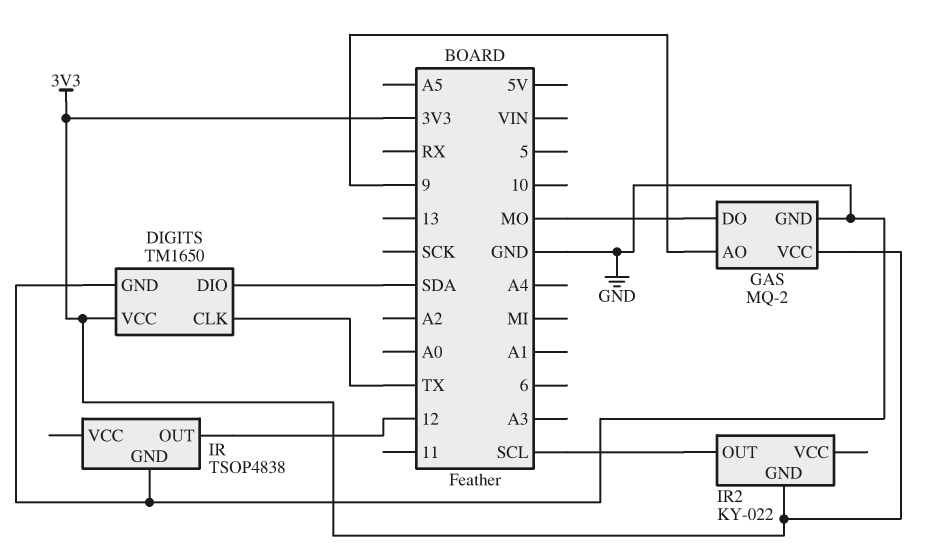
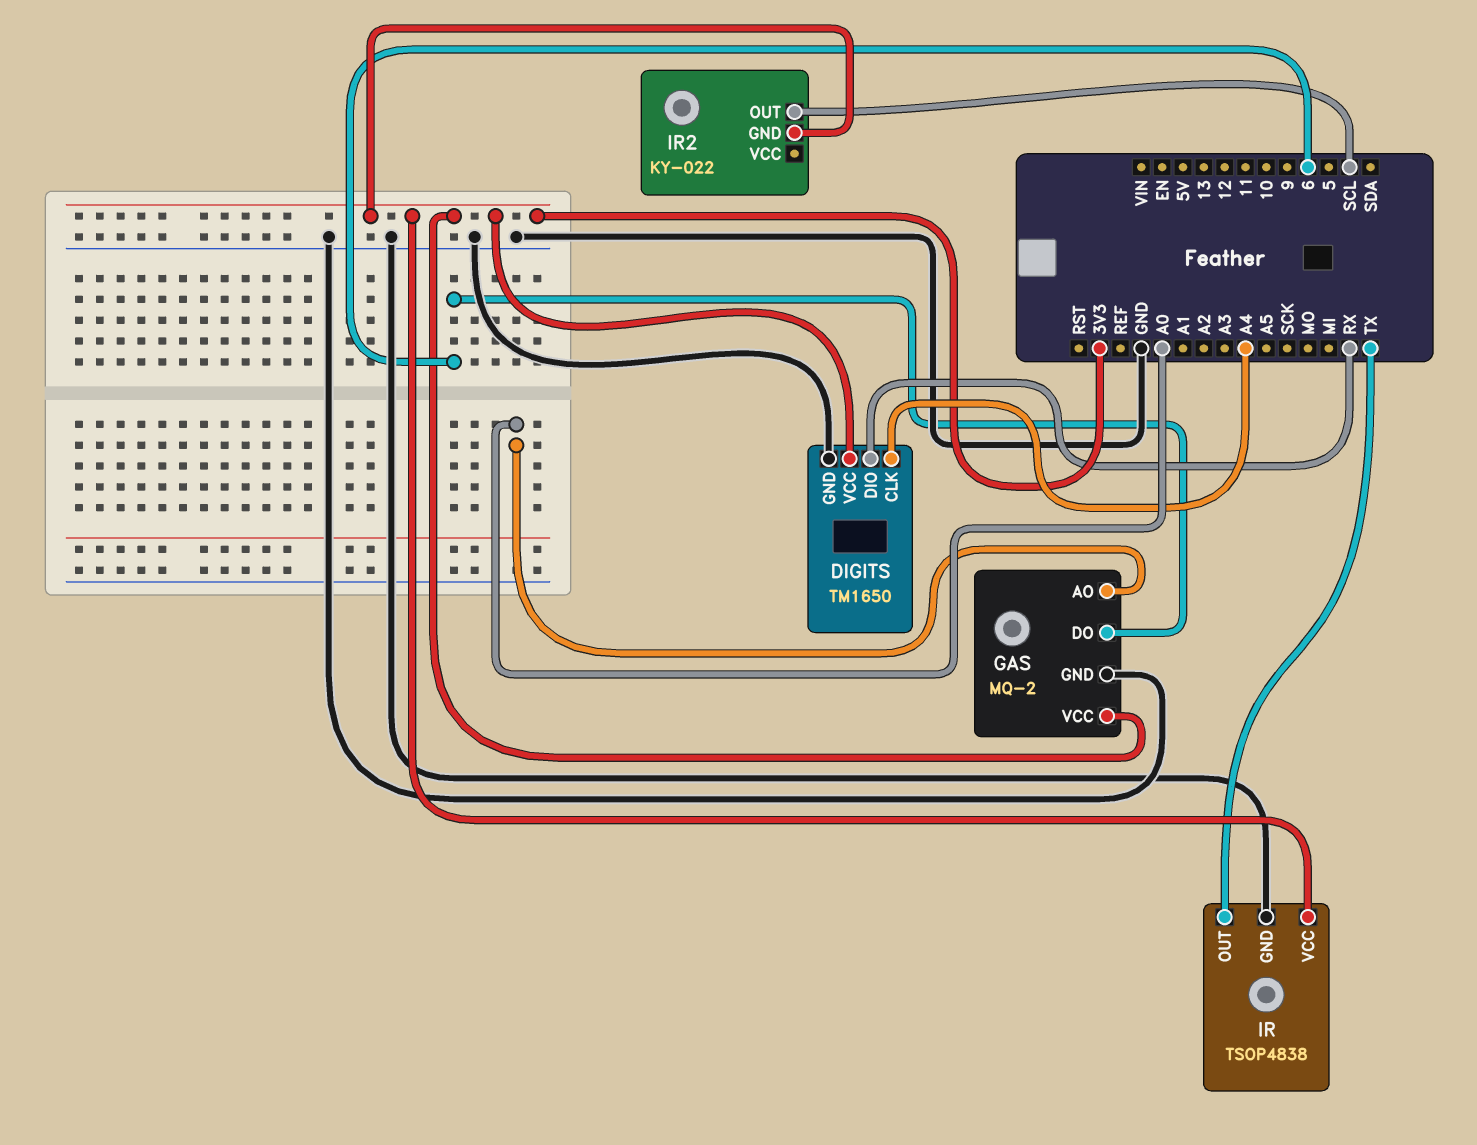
DIGITS pin CLK: TX -> A4
DIGITS pin DIO: SDA -> RX
GAS pin AO: 9 -> A0
GAS pin DO: MO -> 6
IR pin OUT: 12 -> TX
IR pin VCC: none -> 3V3

